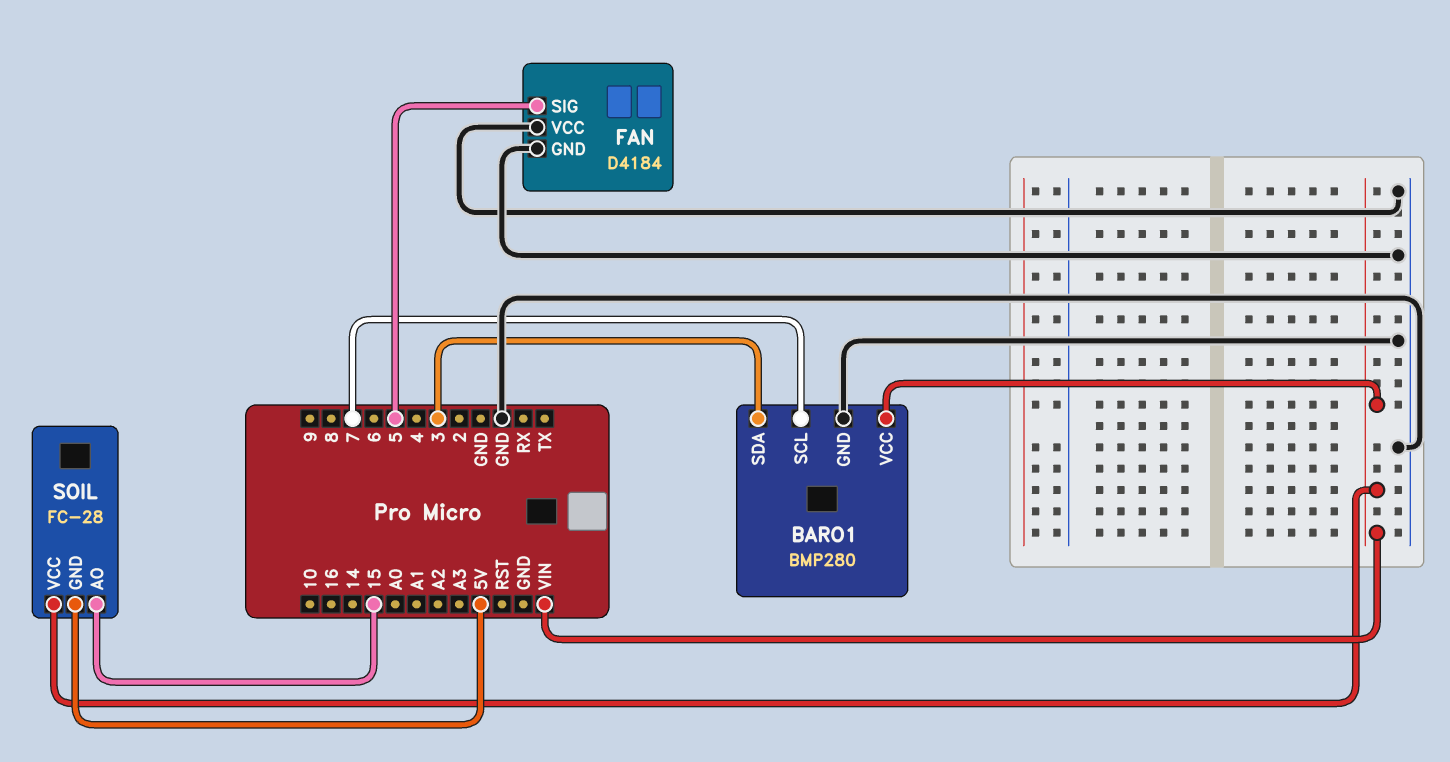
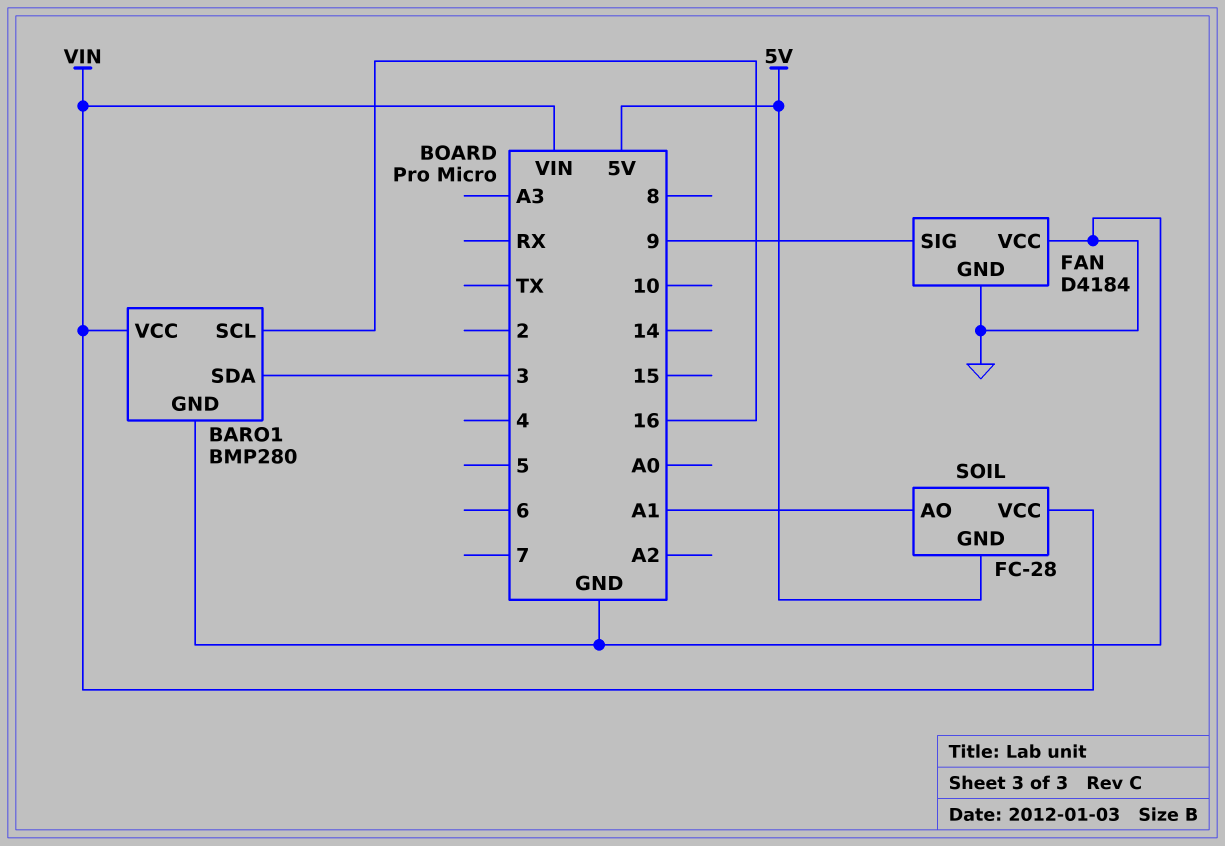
BARO1 pin SCL: 7 -> 16
FAN pin SIG: 5 -> 9
SOIL pin AO: 15 -> A1

